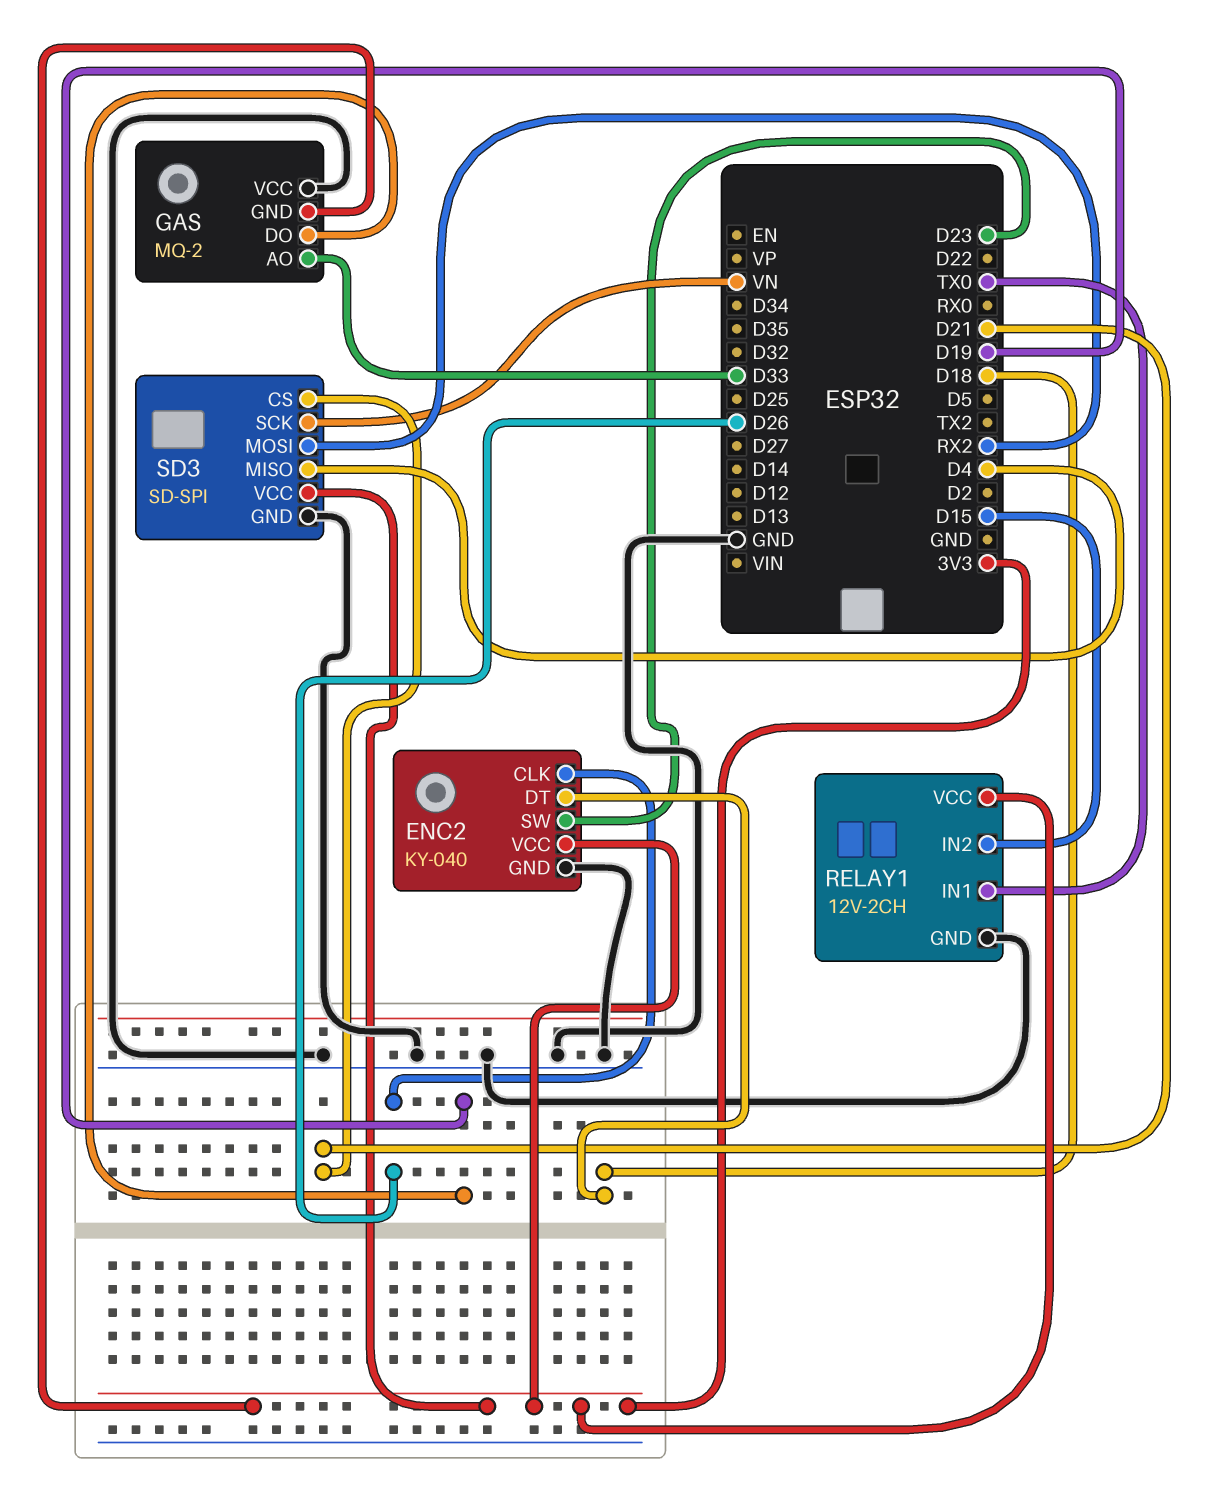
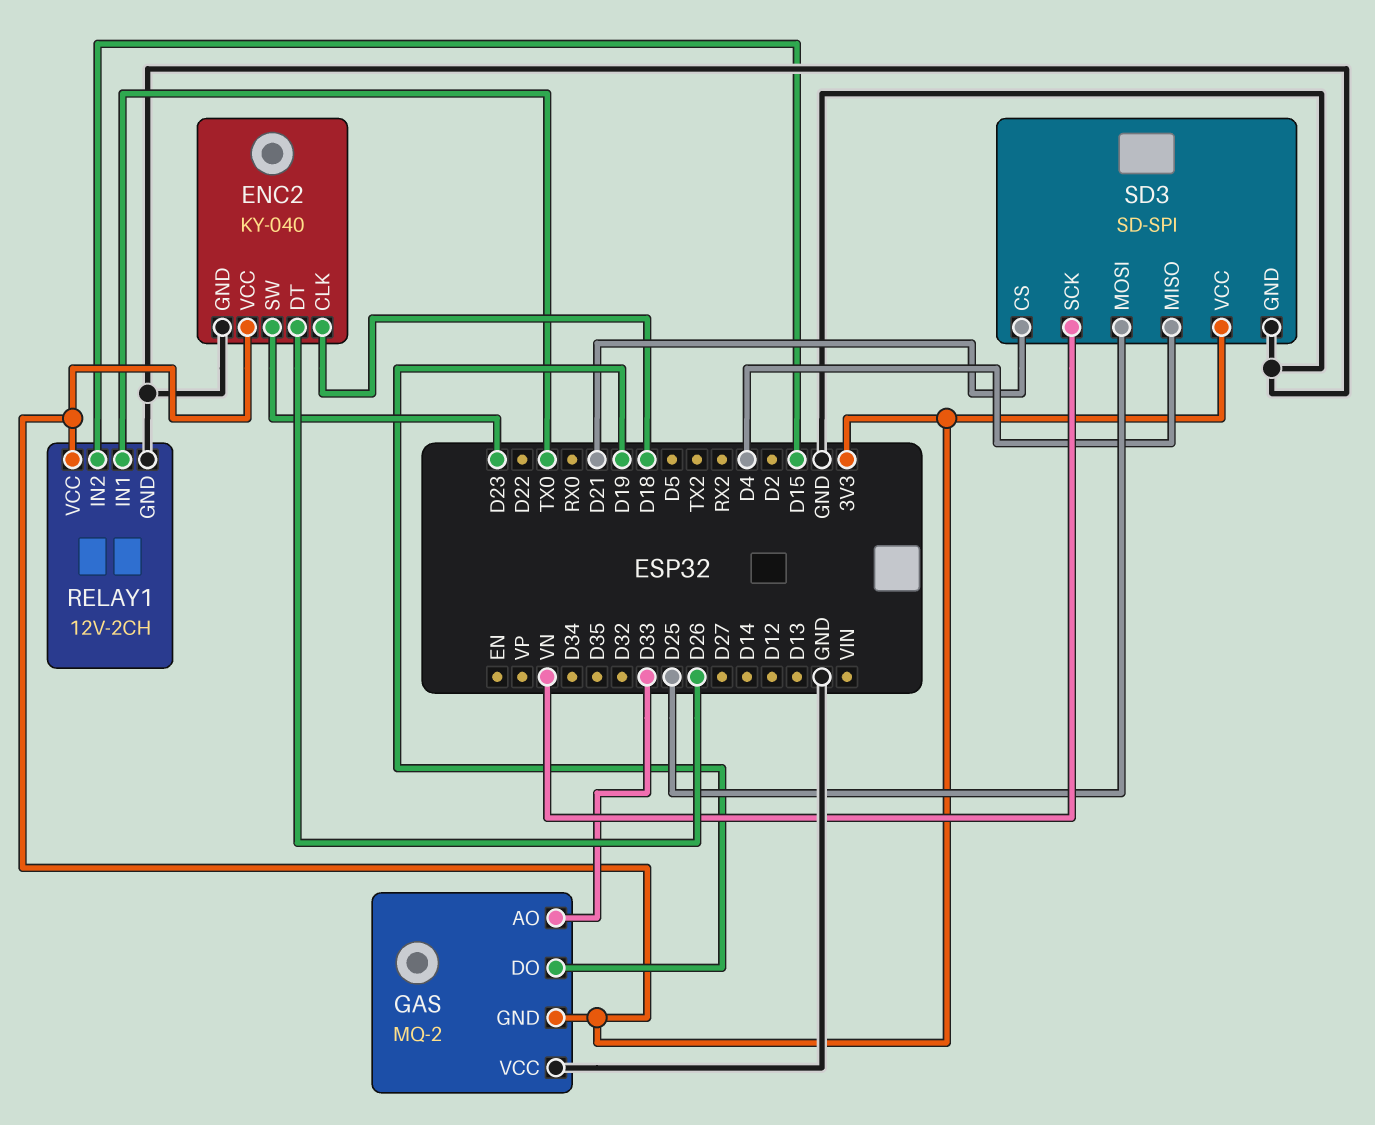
ENC2 pin CLK: D26 -> D18
ENC2 pin DT: D18 -> D26
SD3 pin MOSI: RX2 -> D25

